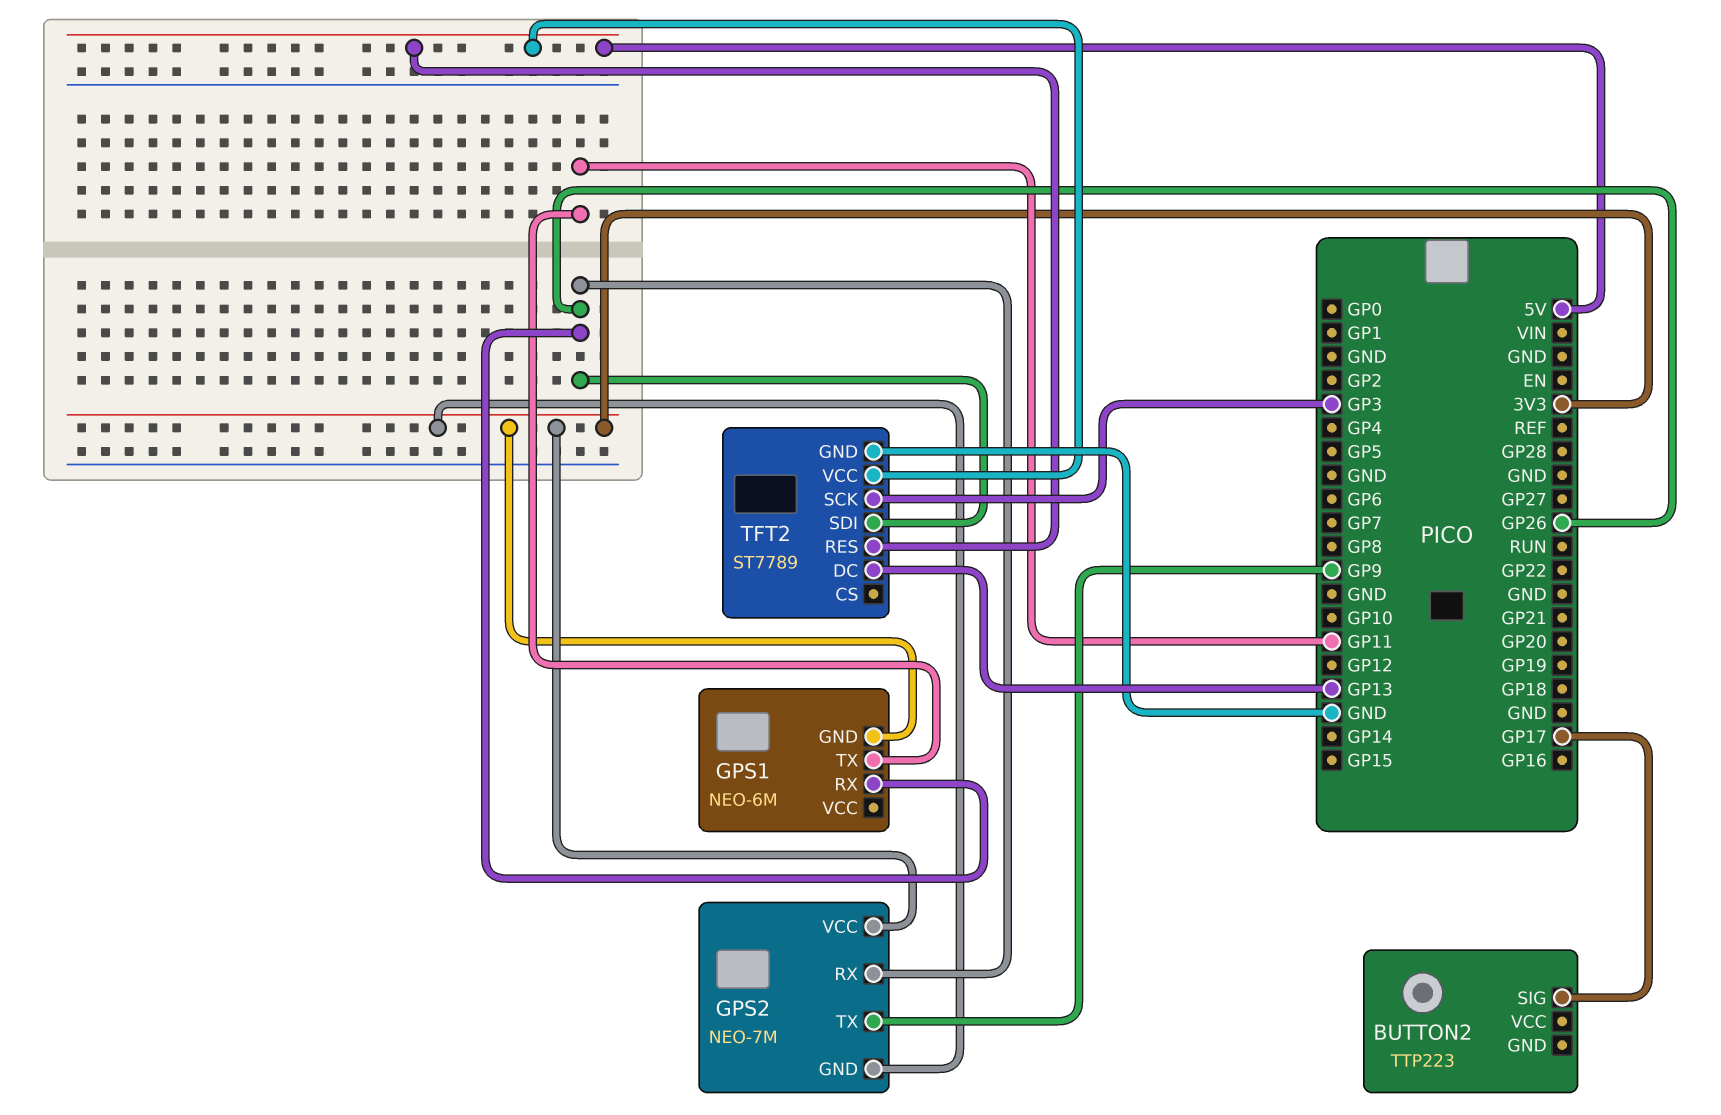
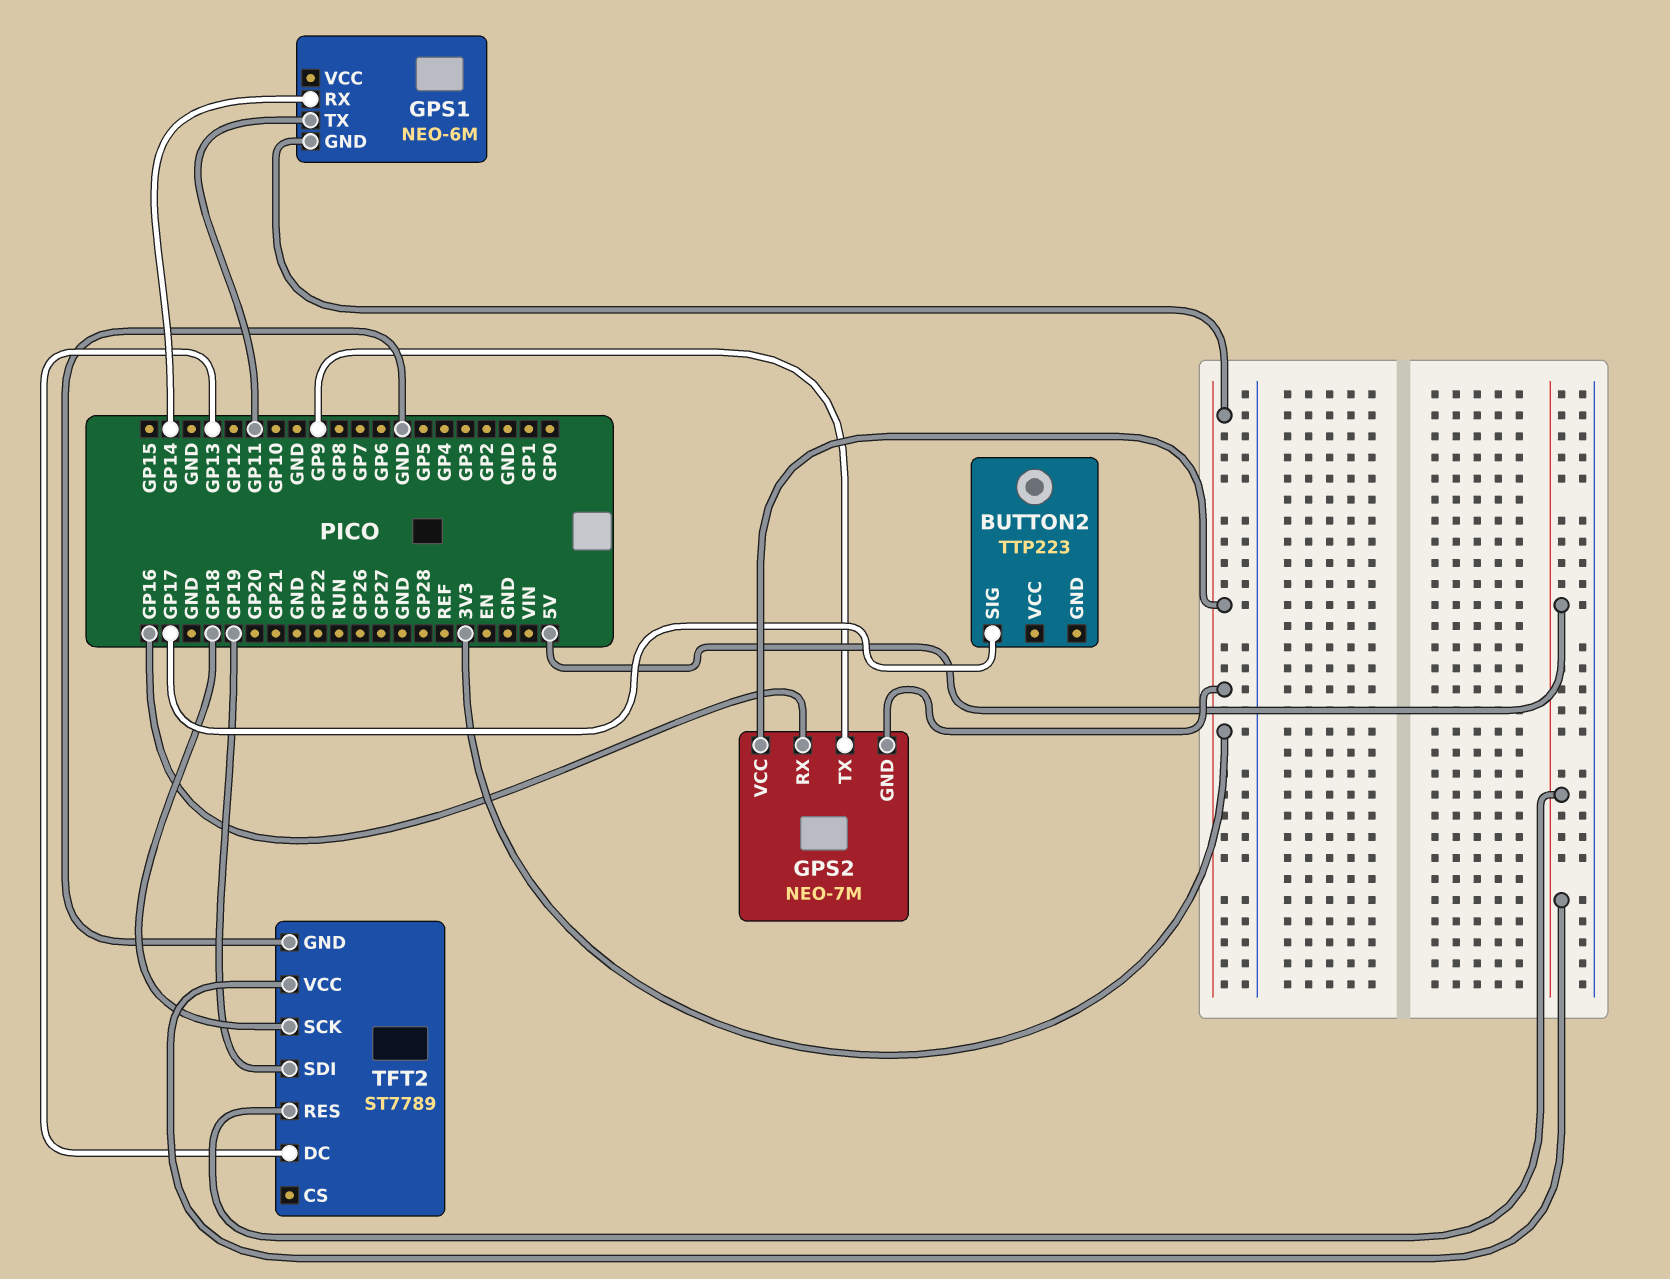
GPS1 pin RX: GP26 -> GP14
GPS2 pin RX: GP26 -> GP16
TFT2 pin SCK: GP3 -> GP18
TFT2 pin SDI: GP26 -> GP19

